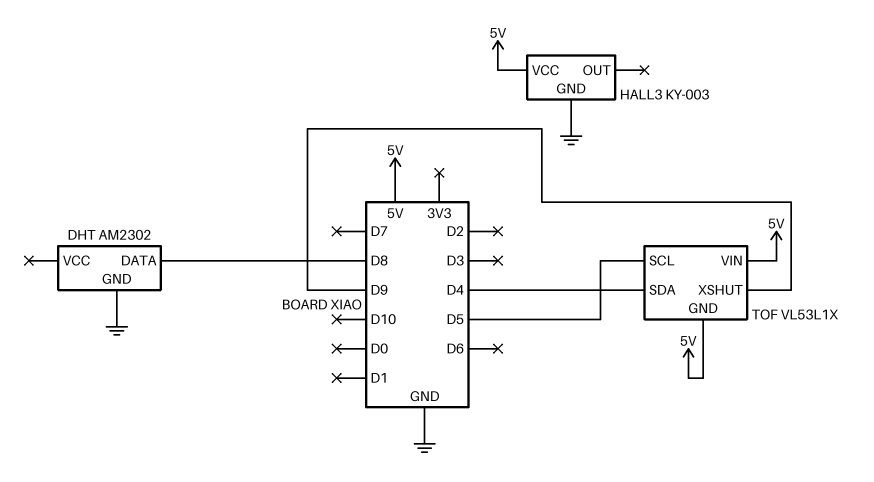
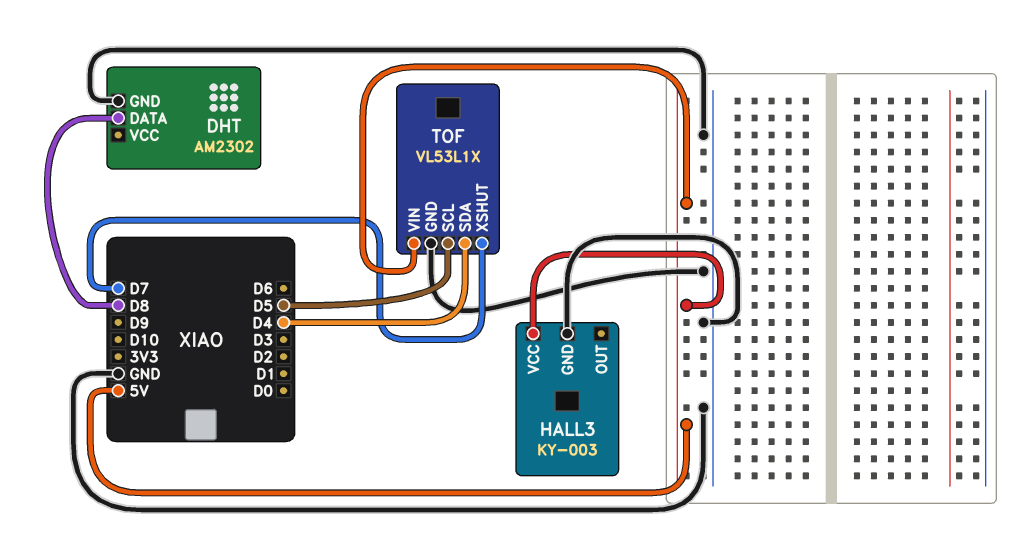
TOF pin GND: 5V -> GND
TOF pin XSHUT: D9 -> D7

